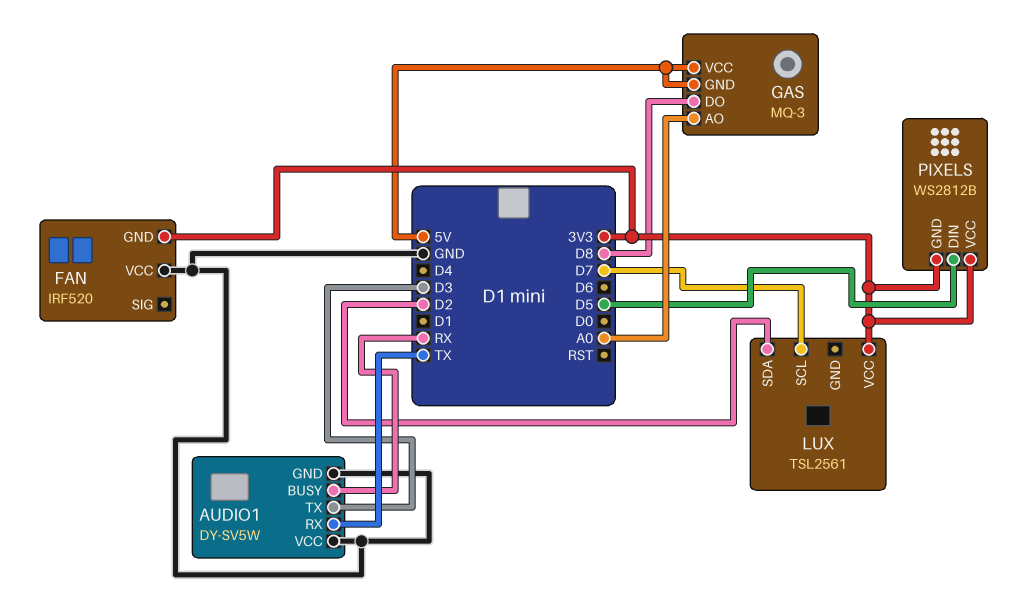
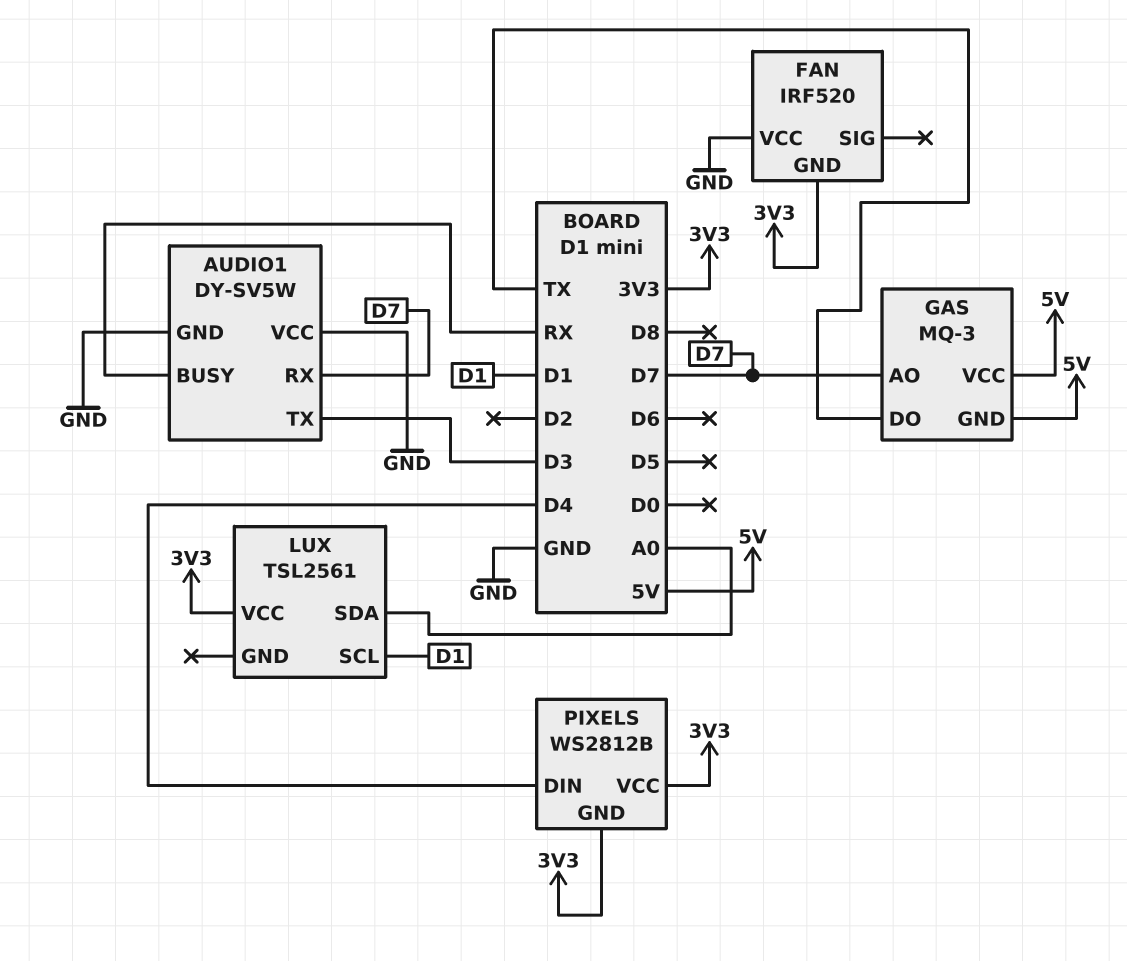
AUDIO1 pin RX: TX -> D7
GAS pin AO: A0 -> D7
GAS pin DO: D8 -> TX
LUX pin SCL: D7 -> D1
LUX pin SDA: D2 -> A0
PIXELS pin DIN: D5 -> D4

